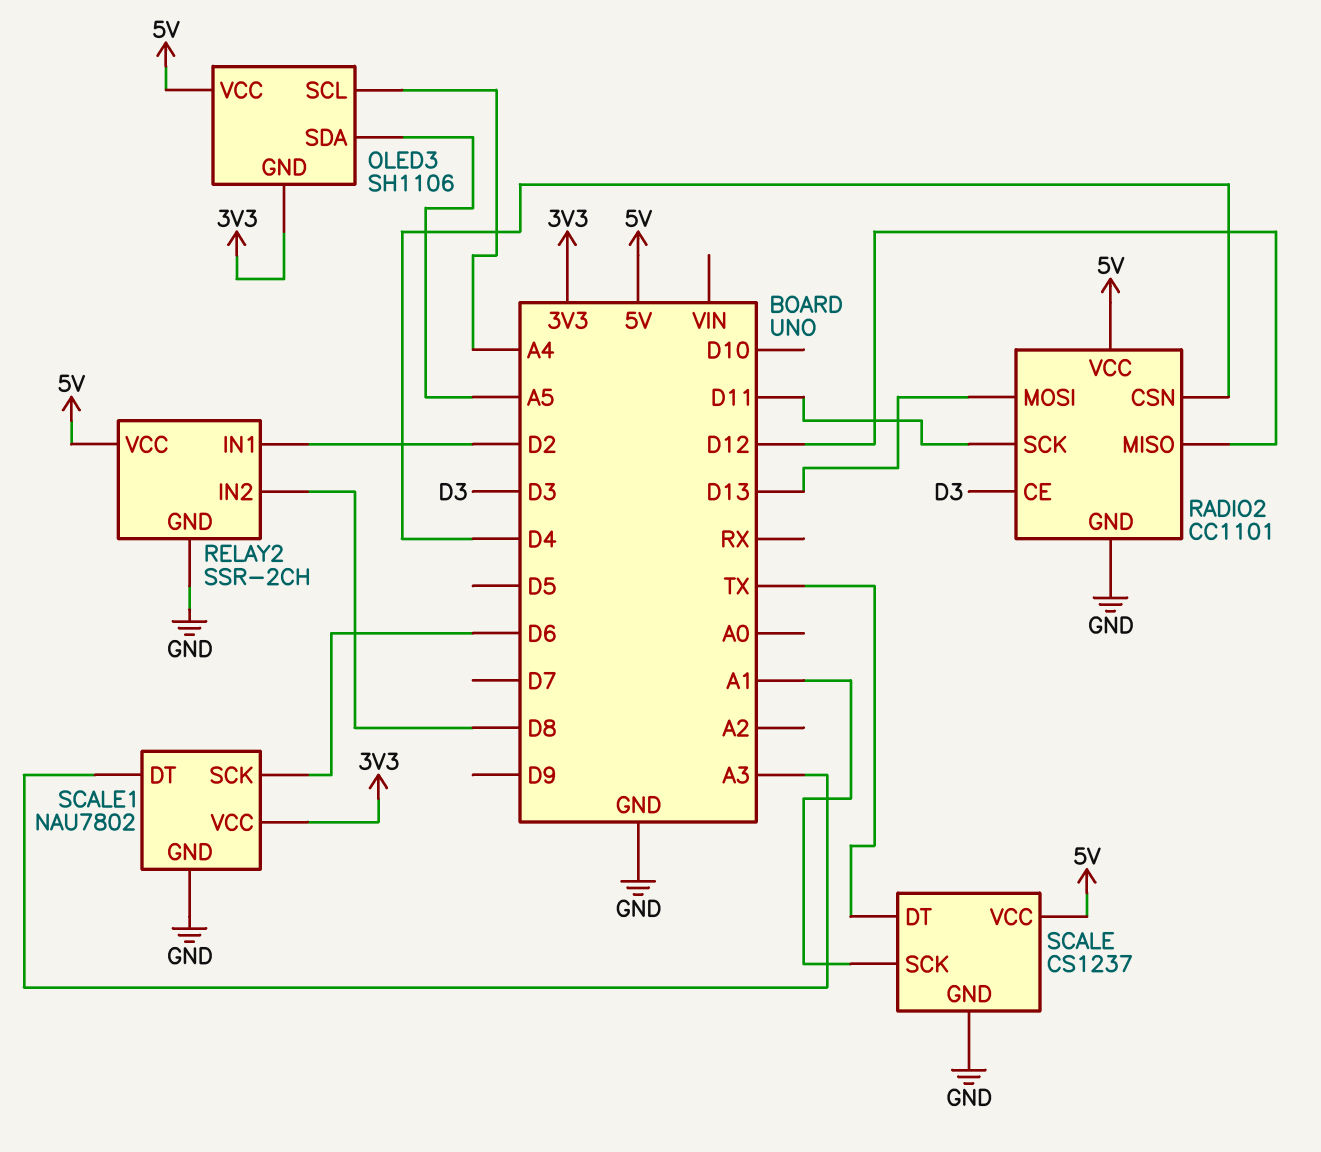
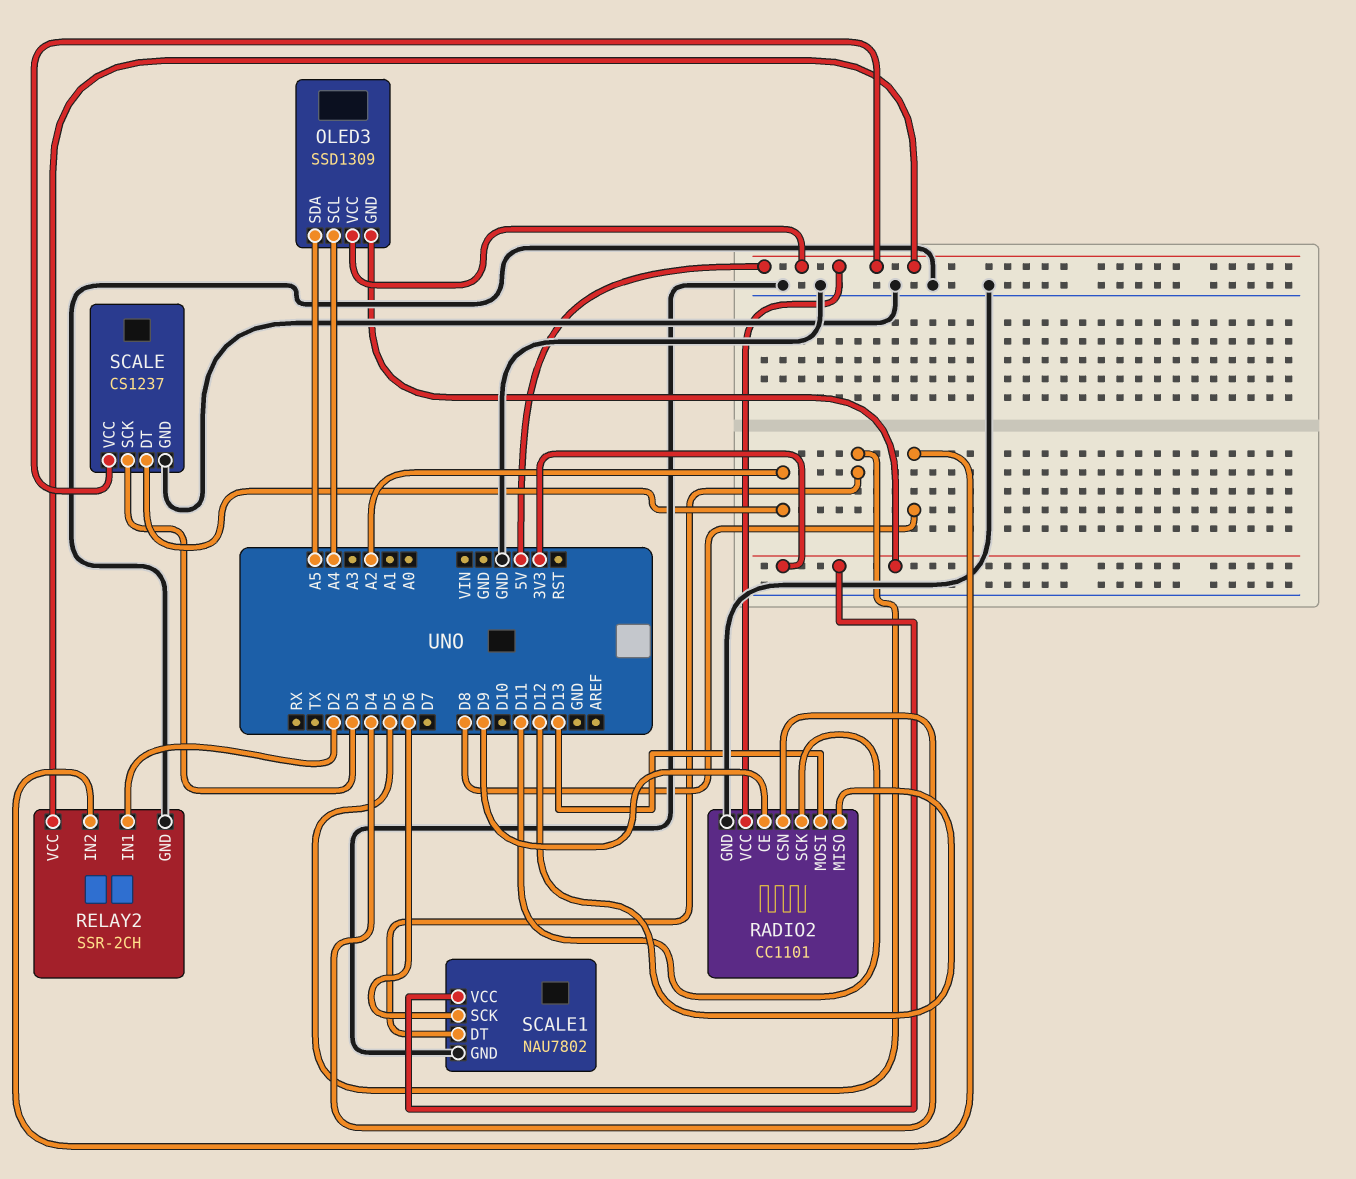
OLED3: SH1106 -> SSD1309
RADIO2 pin CE: D3 -> D9
SCALE pin DT: TX -> A2
SCALE pin SCK: A1 -> D3
SCALE1 pin DT: A3 -> D5

